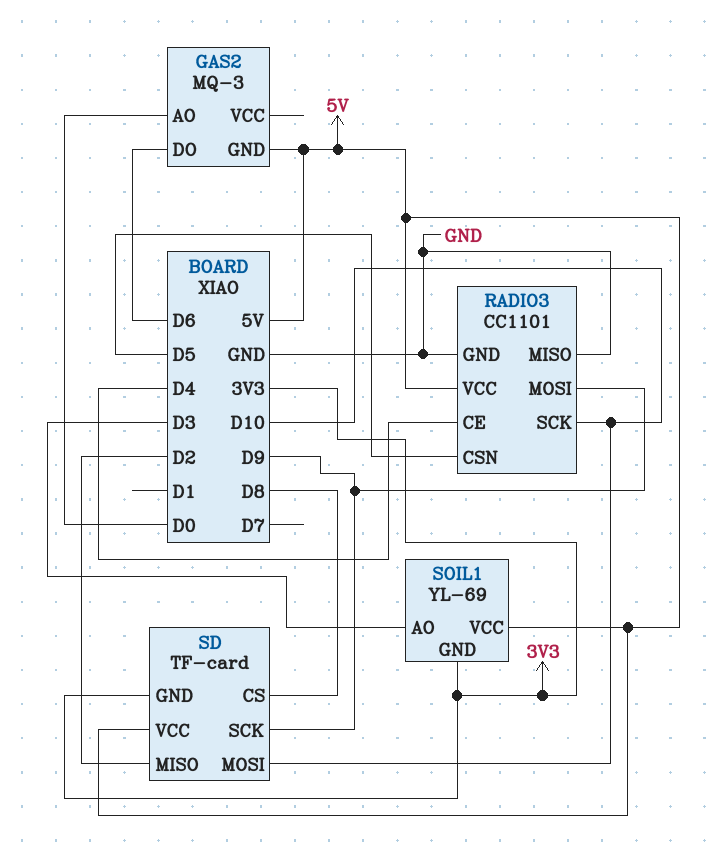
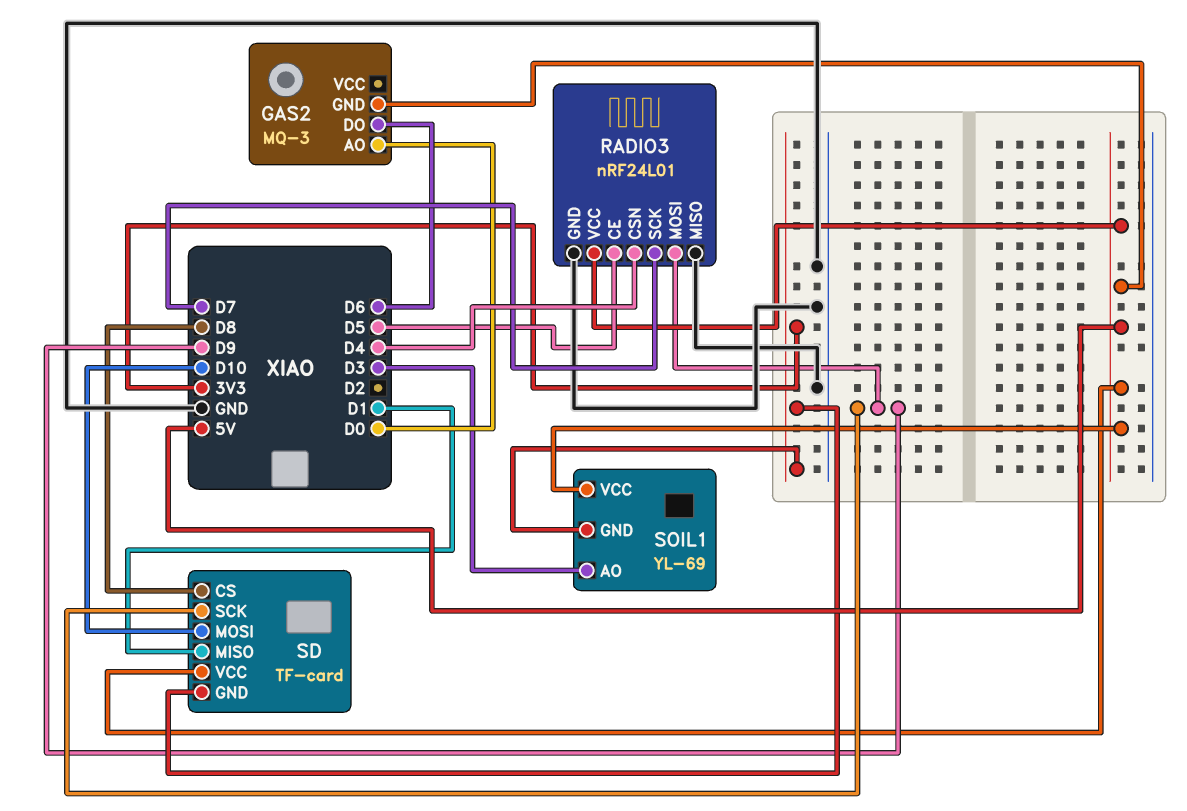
RADIO3: CC1101 -> nRF24L01
RADIO3 pin CE: D4 -> D5
RADIO3 pin CSN: D5 -> D4
RADIO3 pin SCK: D10 -> D7
SD pin MISO: D2 -> D1

